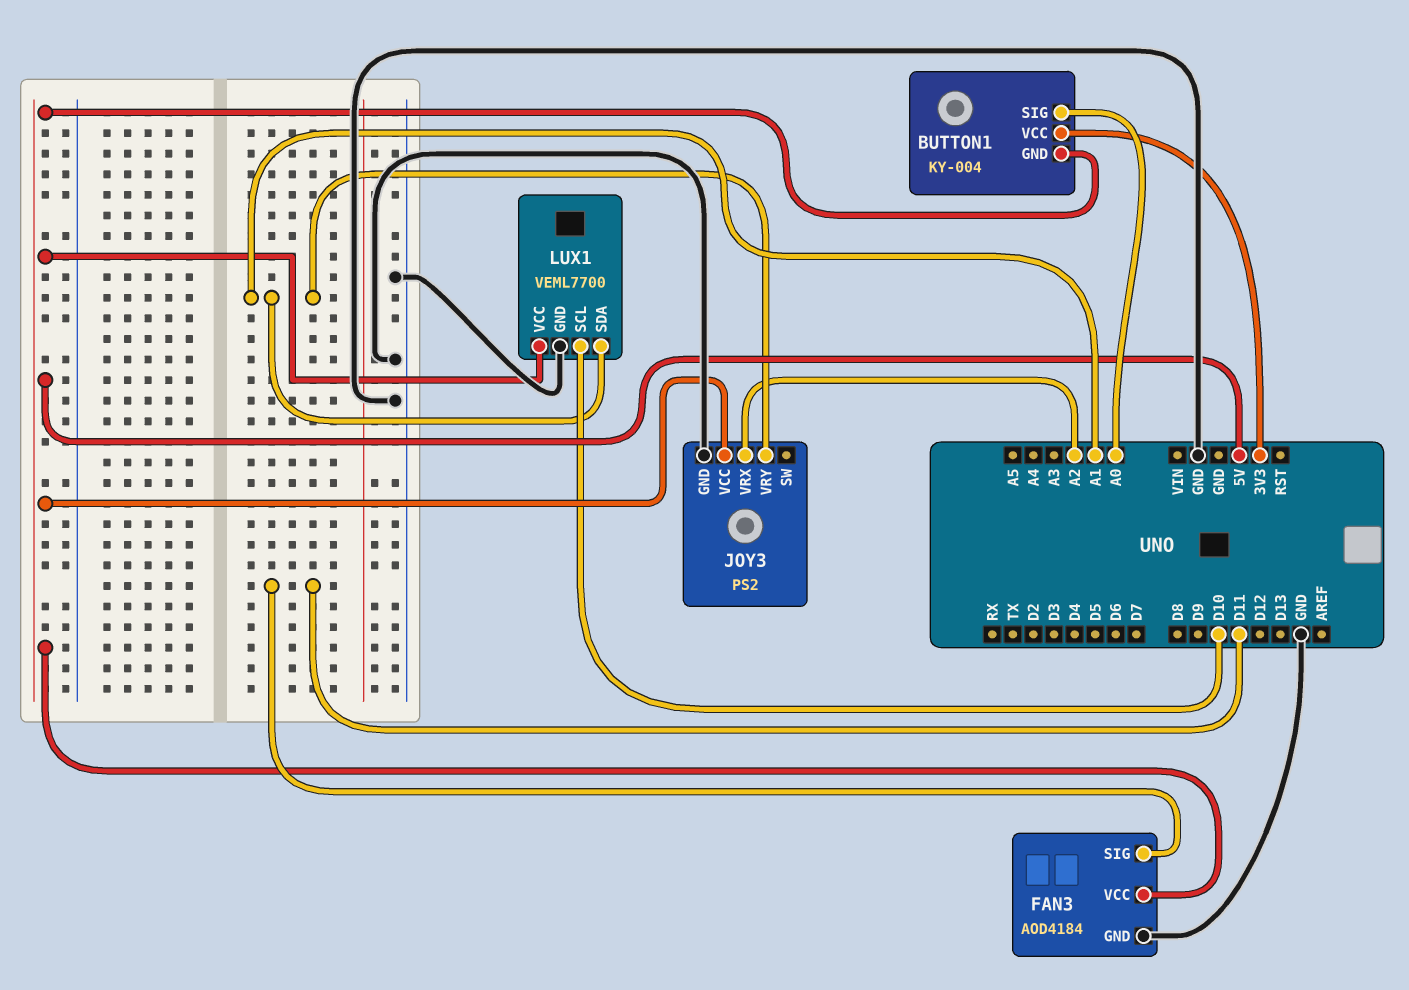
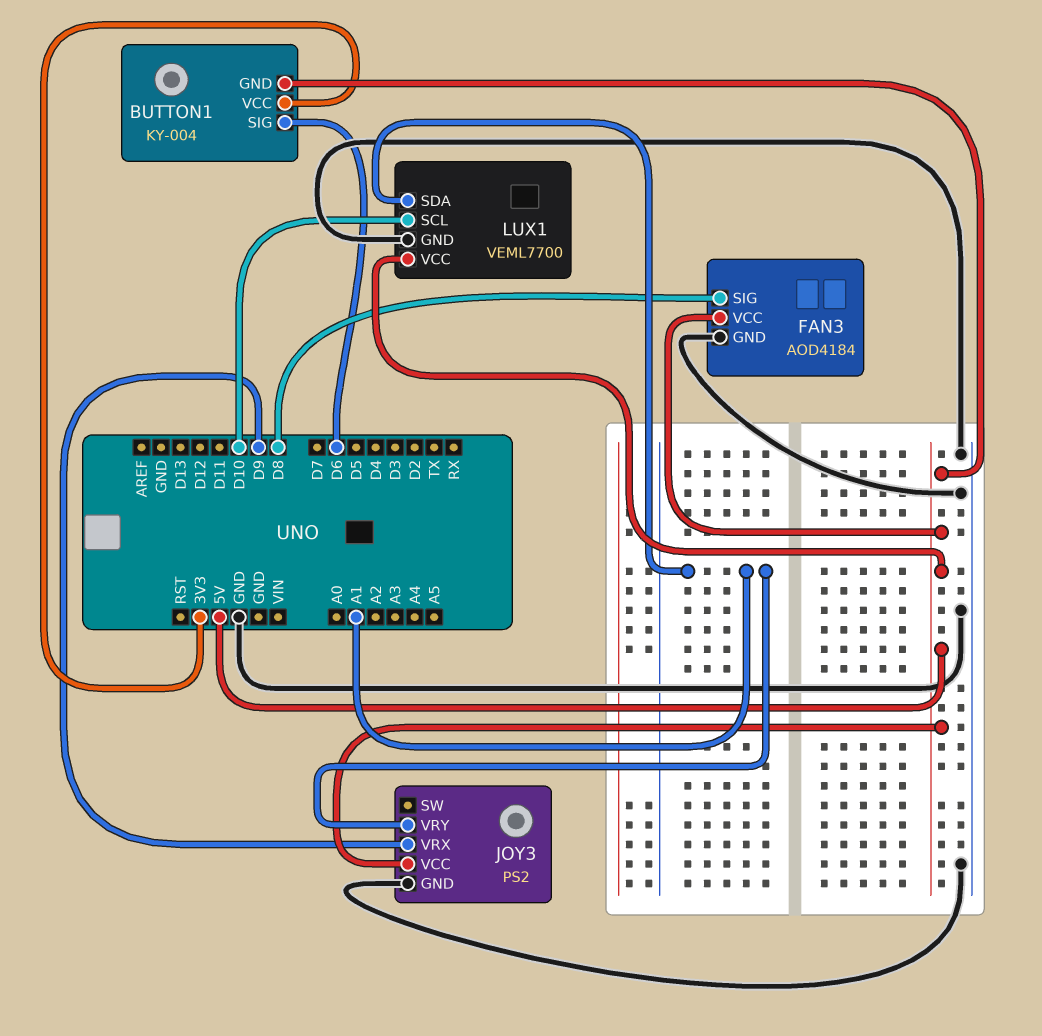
BUTTON1 pin SIG: A0 -> D6
FAN3 pin SIG: D11 -> D8
JOY3 pin VRX: A2 -> D9

